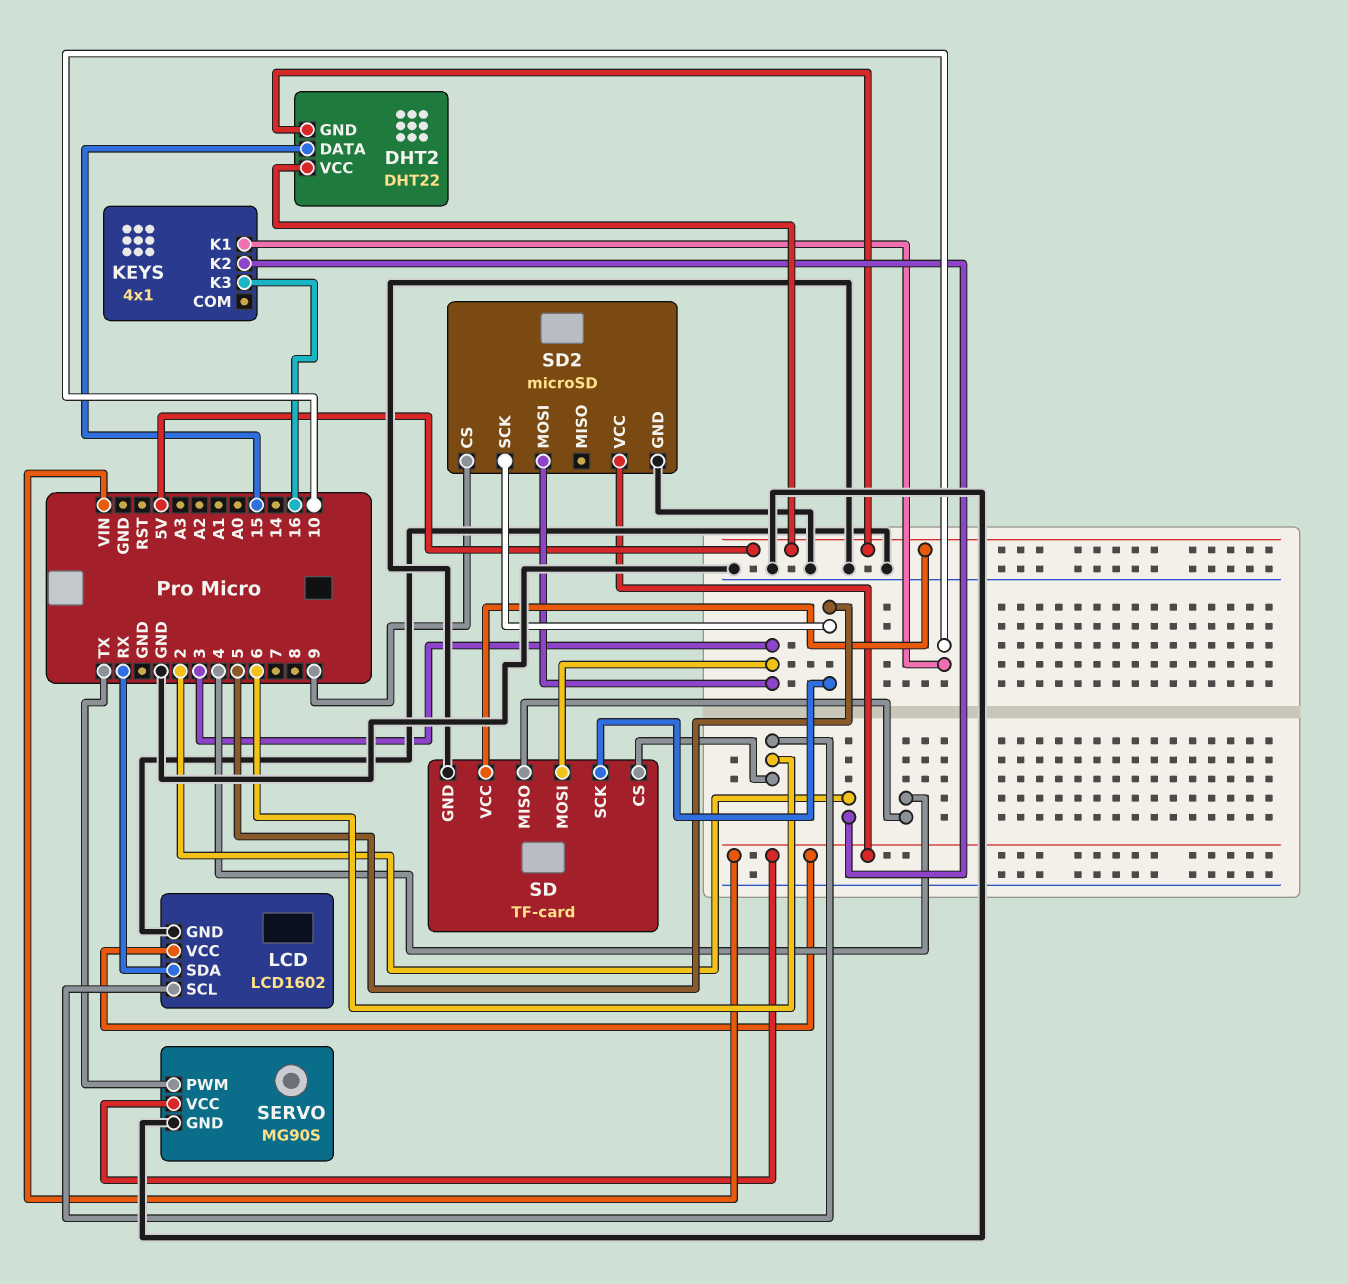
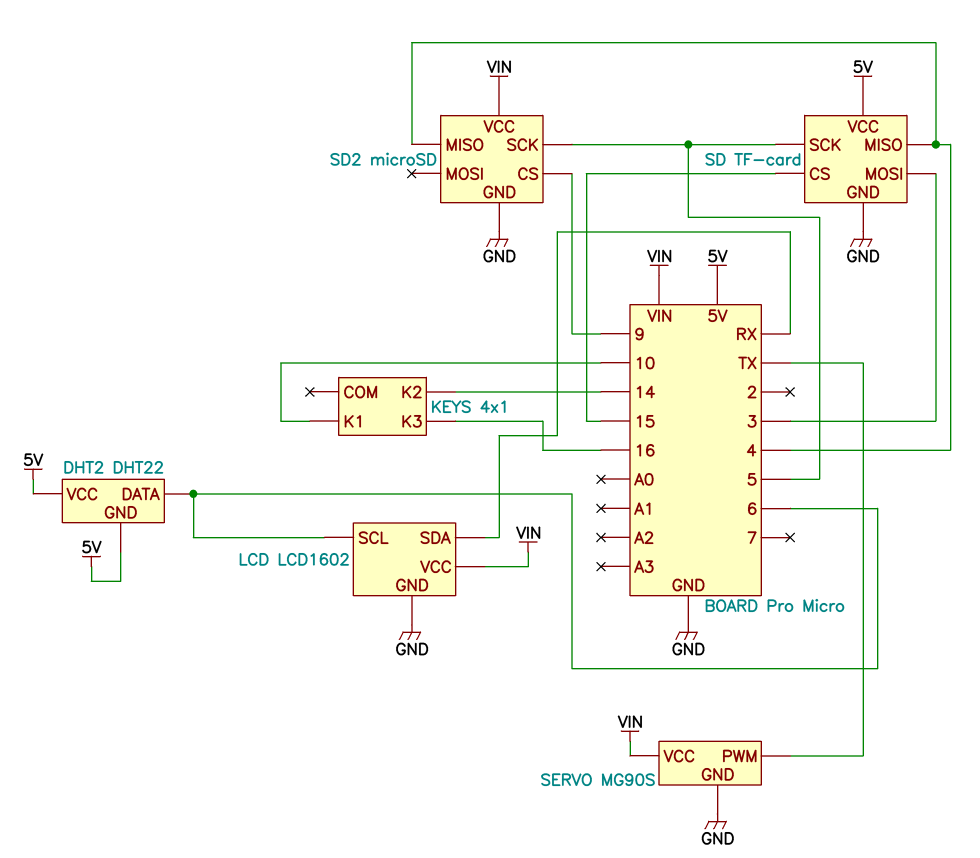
DHT2 pin DATA: 15 -> 6
KEYS pin K2: 2 -> 14
SD pin CS: 6 -> 15
SD2 pin MISO: none -> 4
SD2 pin MOSI: 3 -> none

